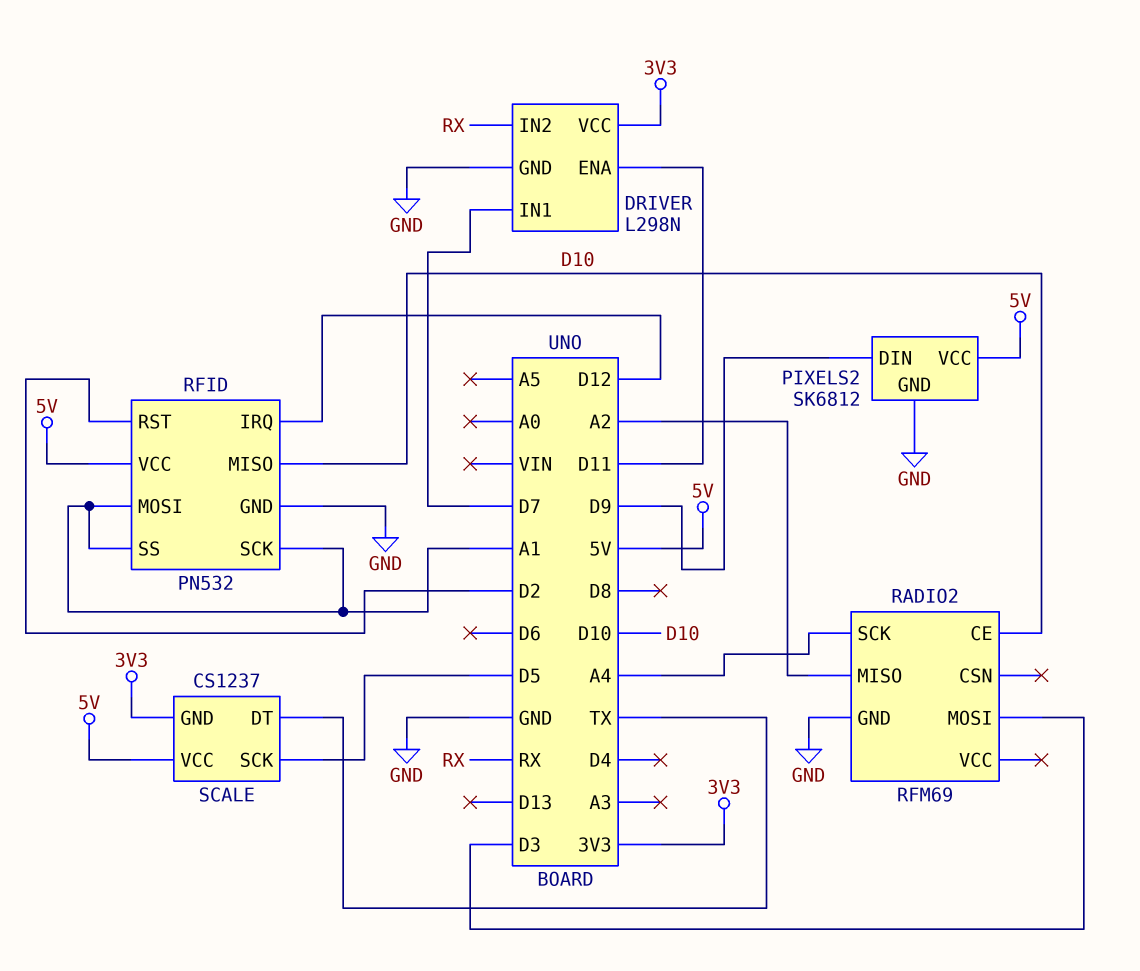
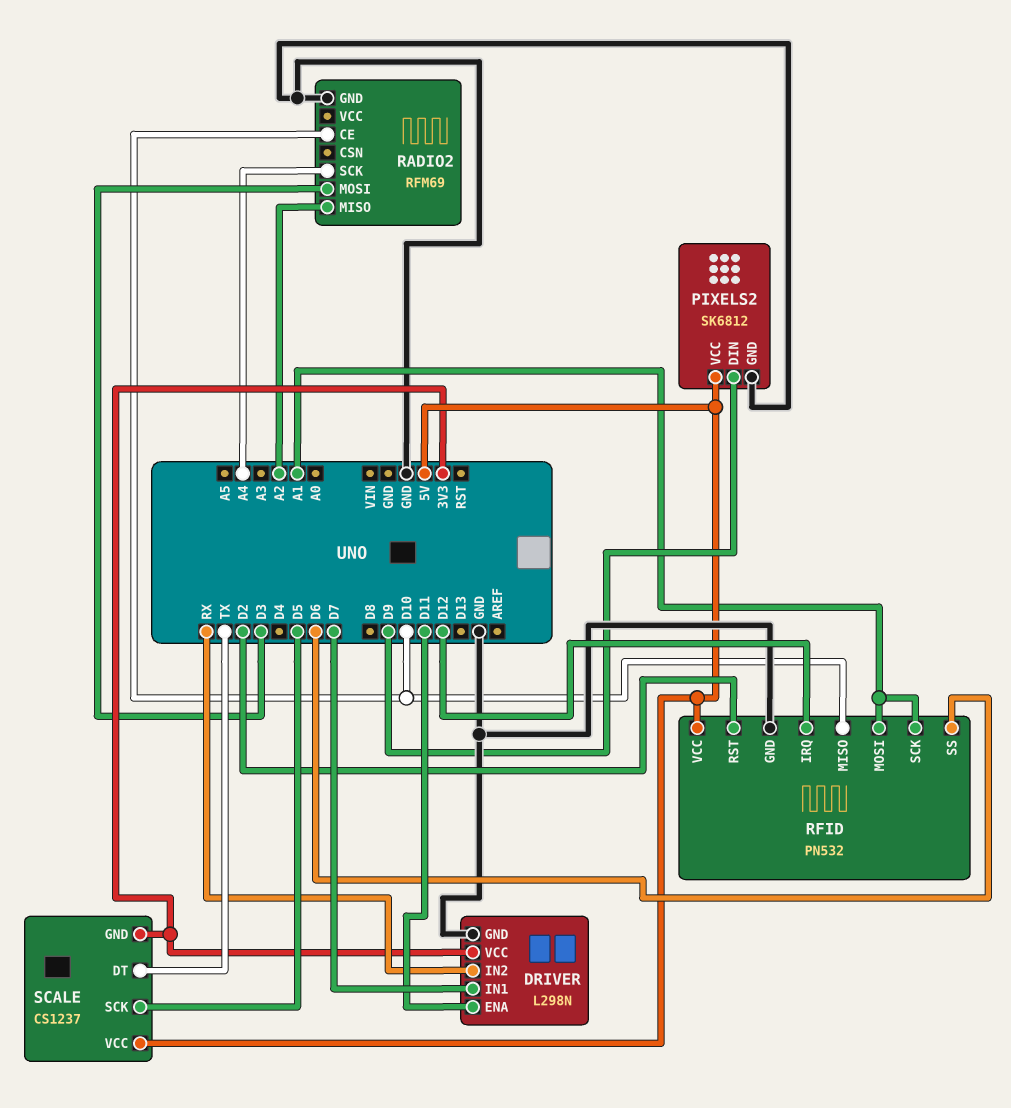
RFID pin SS: A1 -> D6

